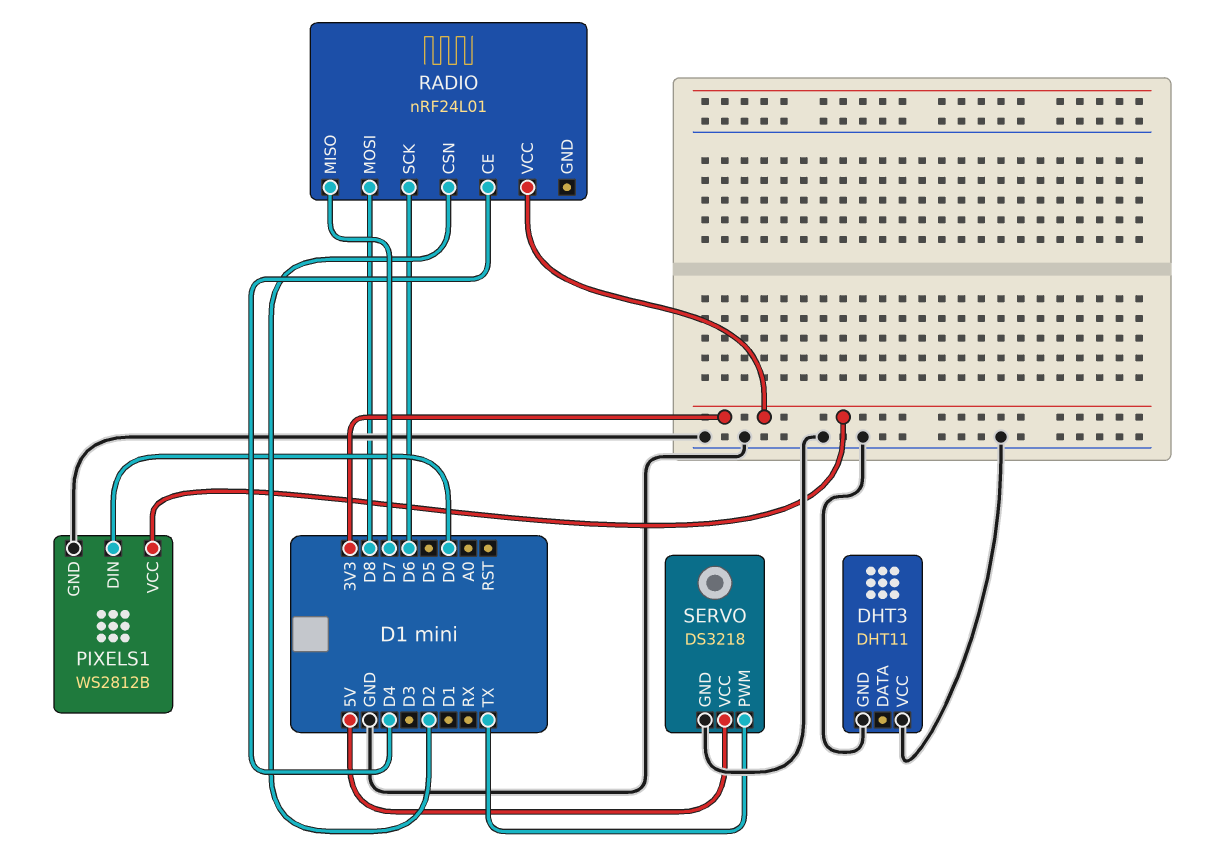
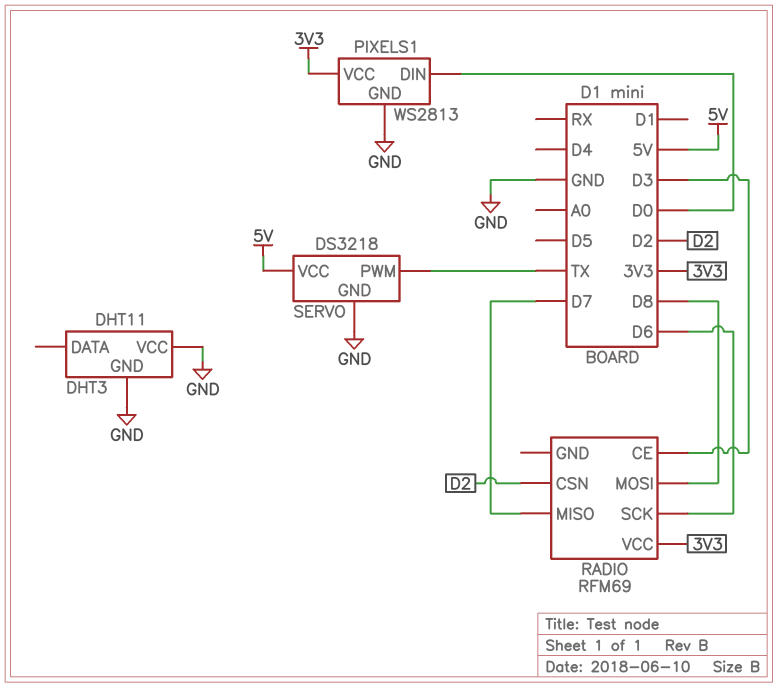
PIXELS1: WS2812B -> WS2813
RADIO: nRF24L01 -> RFM69
RADIO pin CE: D4 -> D3

